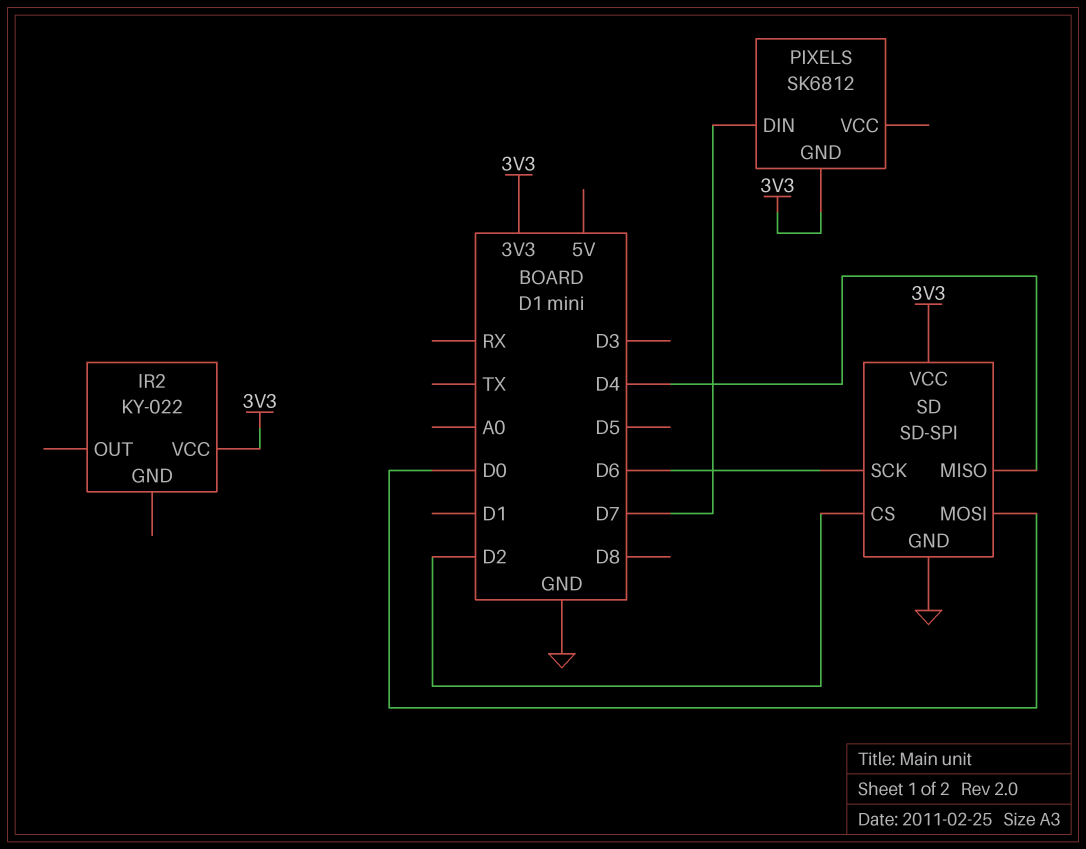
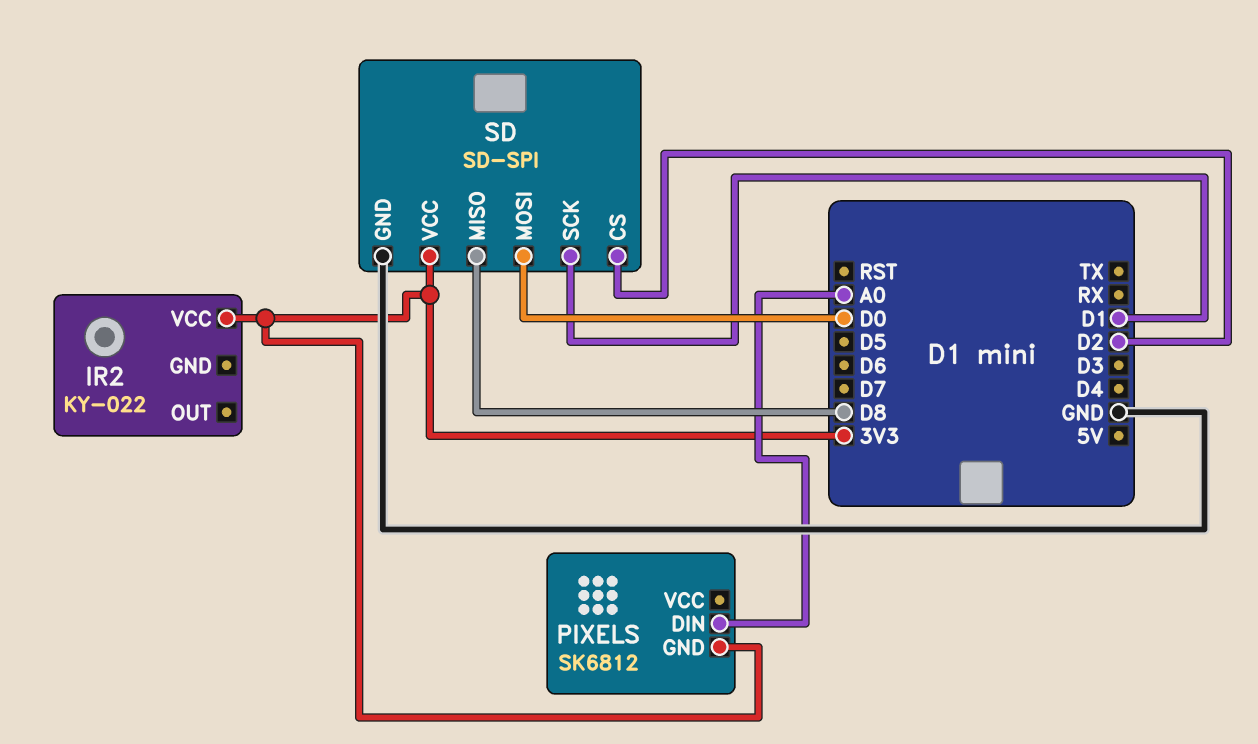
PIXELS pin DIN: D7 -> A0
SD pin MISO: D4 -> D8
SD pin SCK: D6 -> D1

